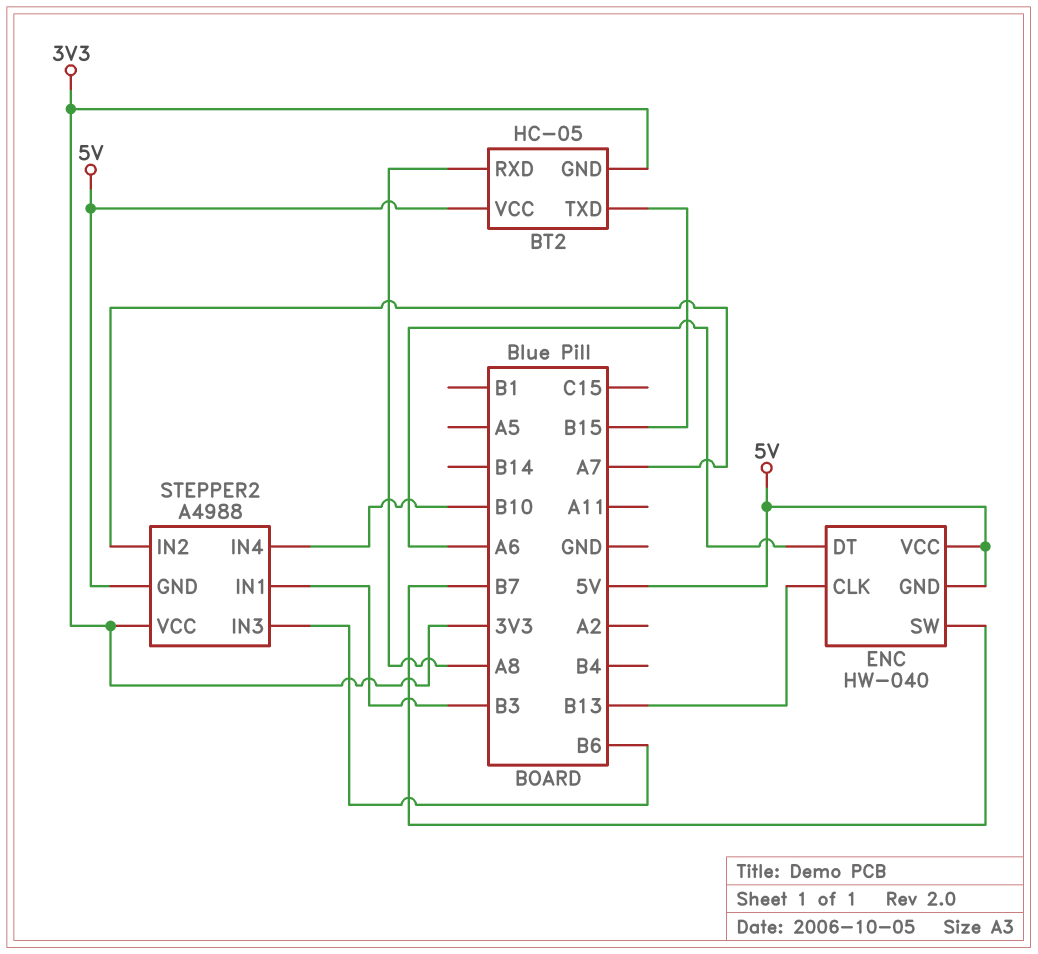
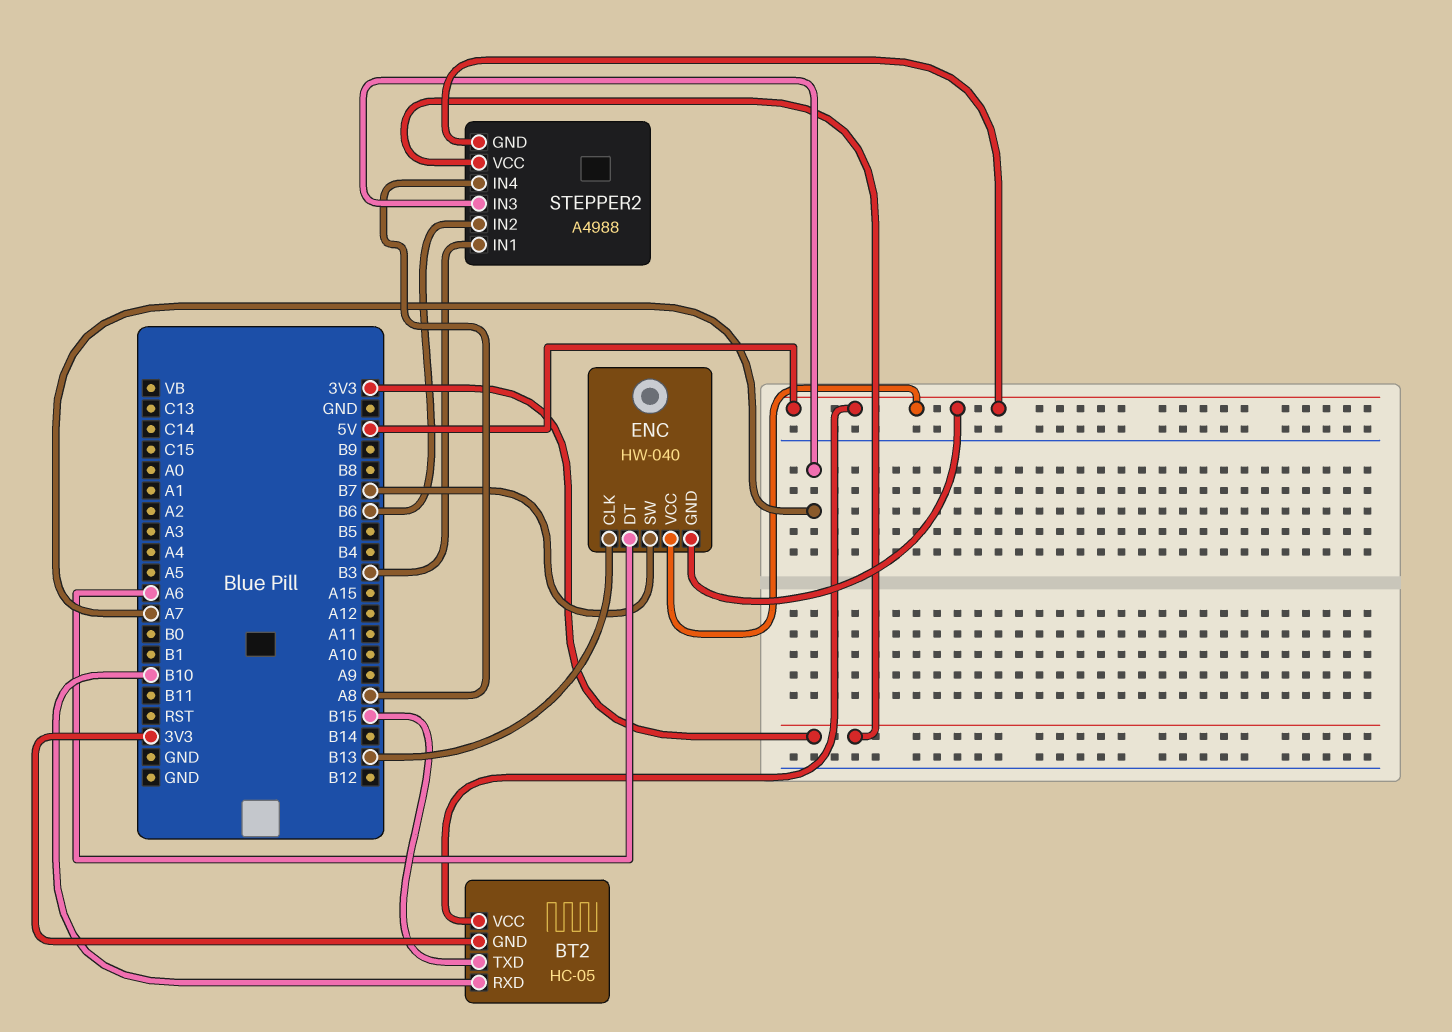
BT2 pin RXD: A8 -> B10
STEPPER2 pin IN2: A7 -> B6
STEPPER2 pin IN3: B6 -> A7
STEPPER2 pin IN4: B10 -> A8

